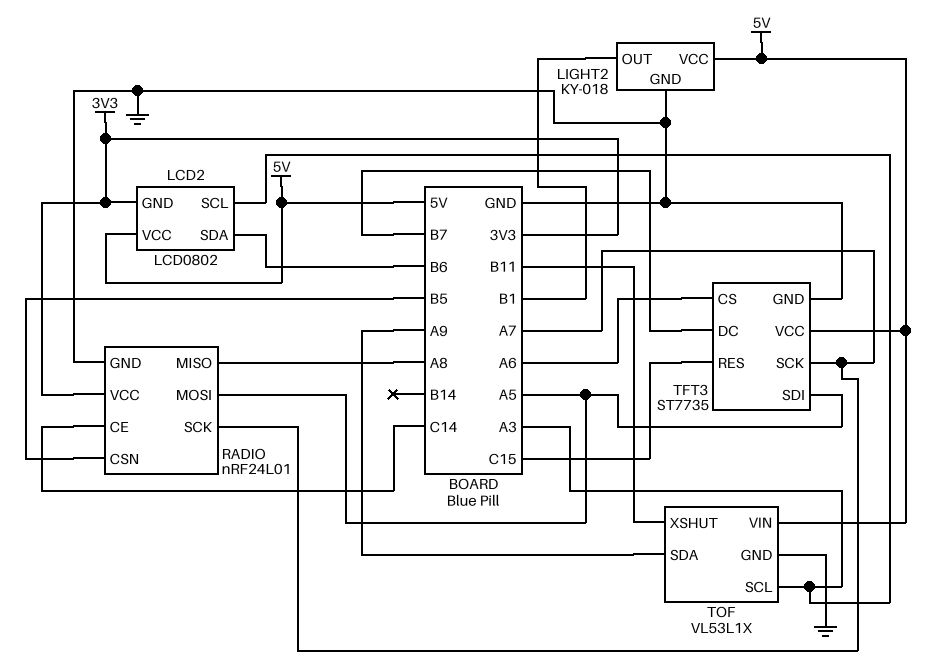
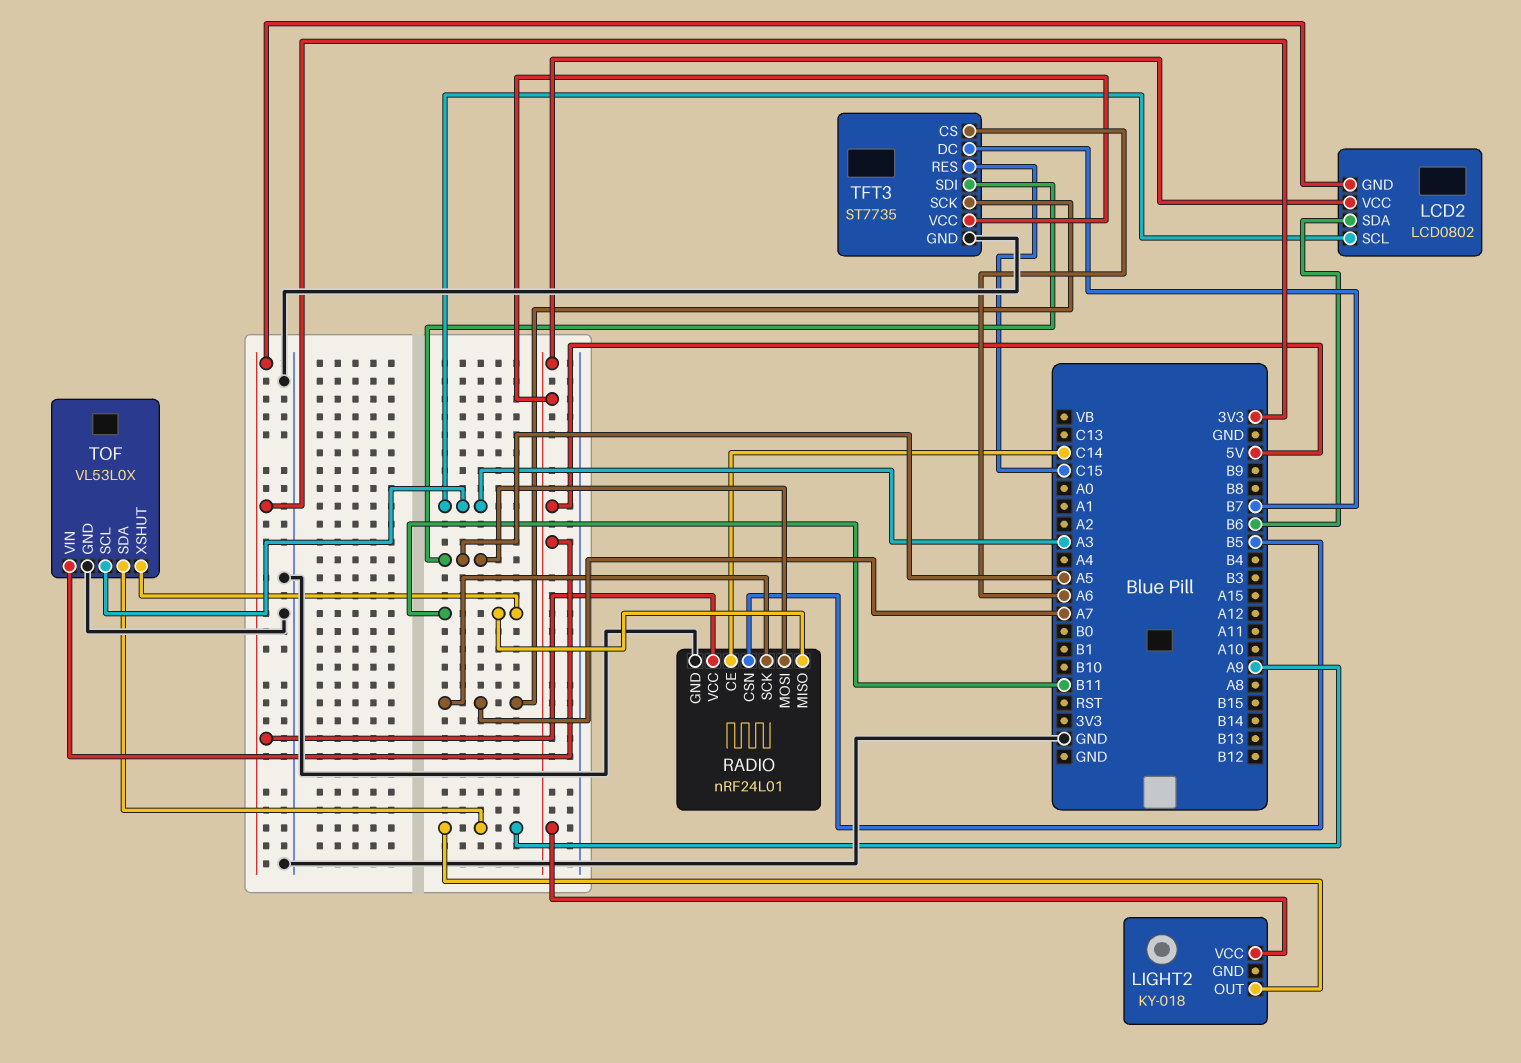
LIGHT2 pin GND: GND -> none
LIGHT2 pin OUT: B1 -> A9
RADIO pin MISO: A8 -> B11
TOF: VL53L1X -> VL53L0X

